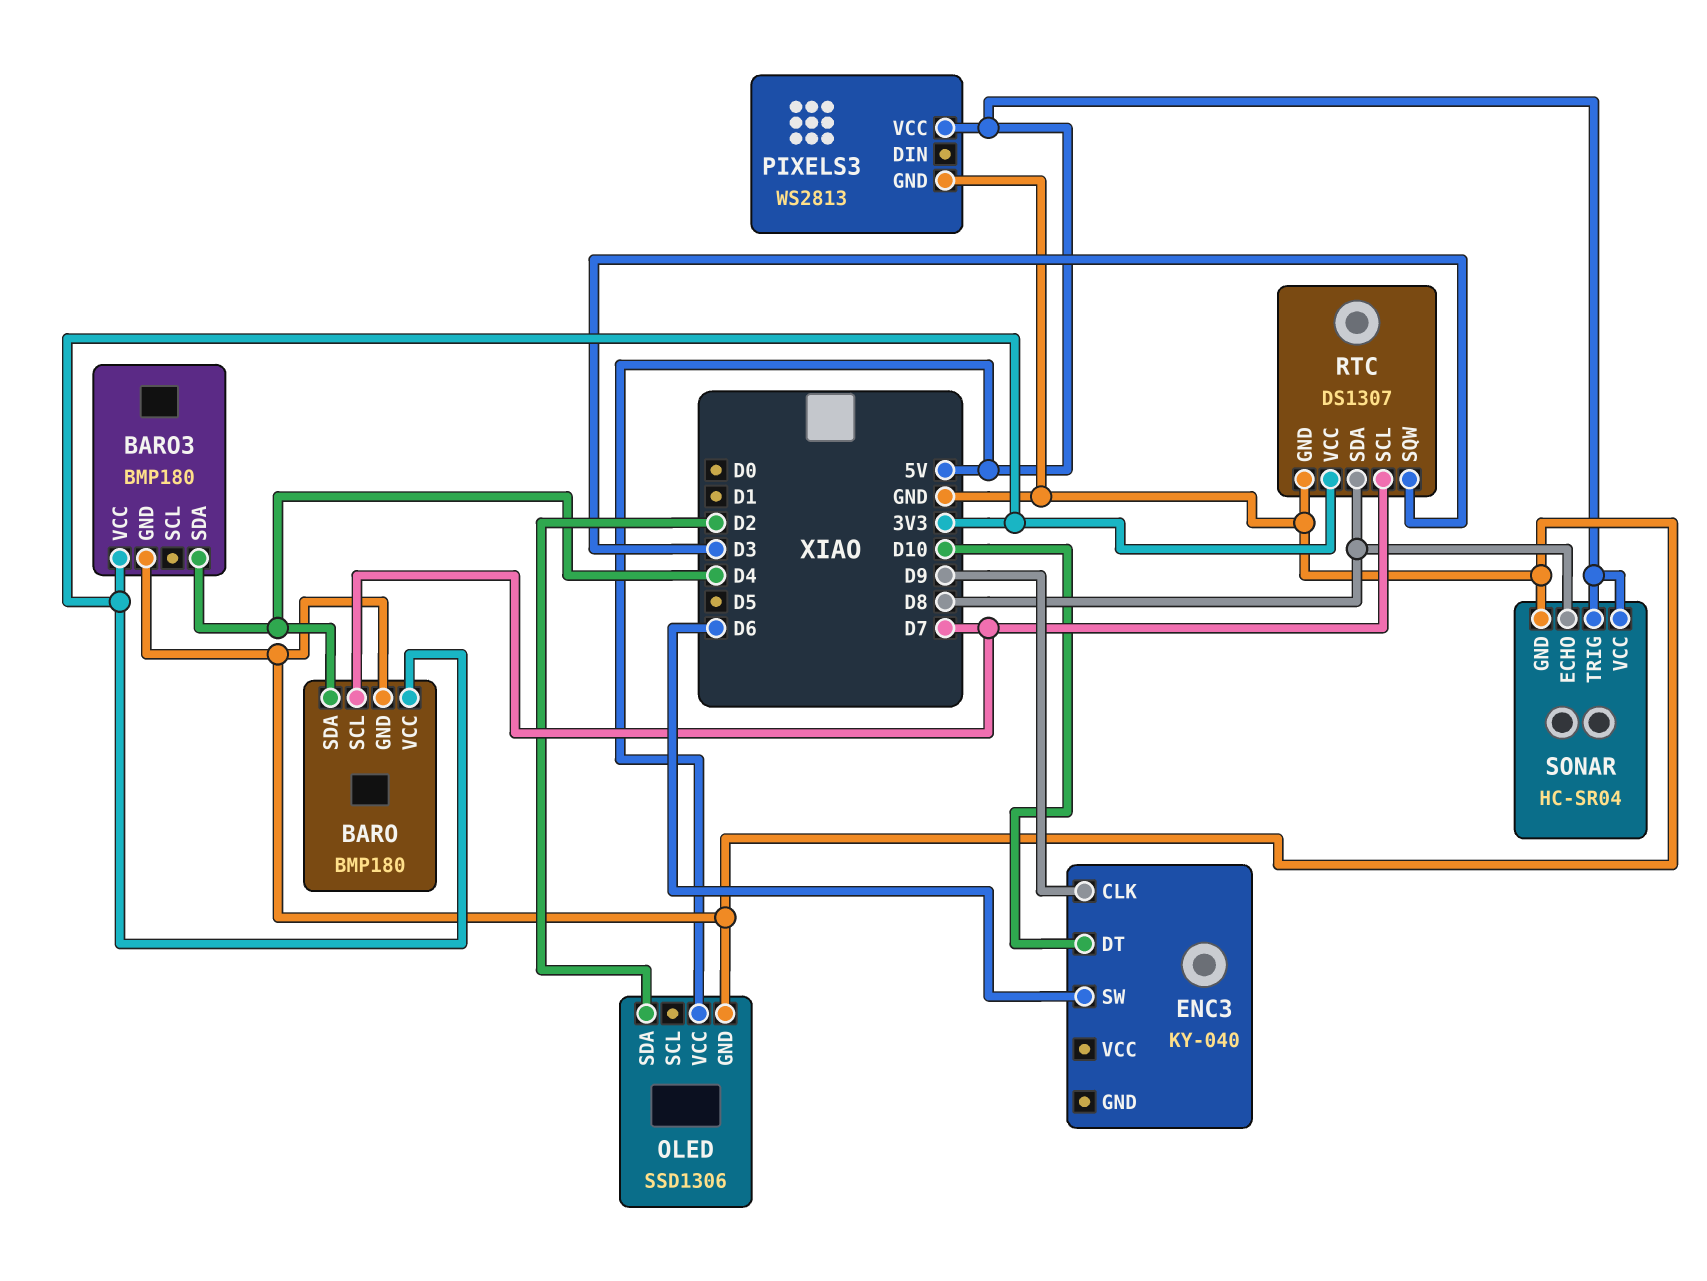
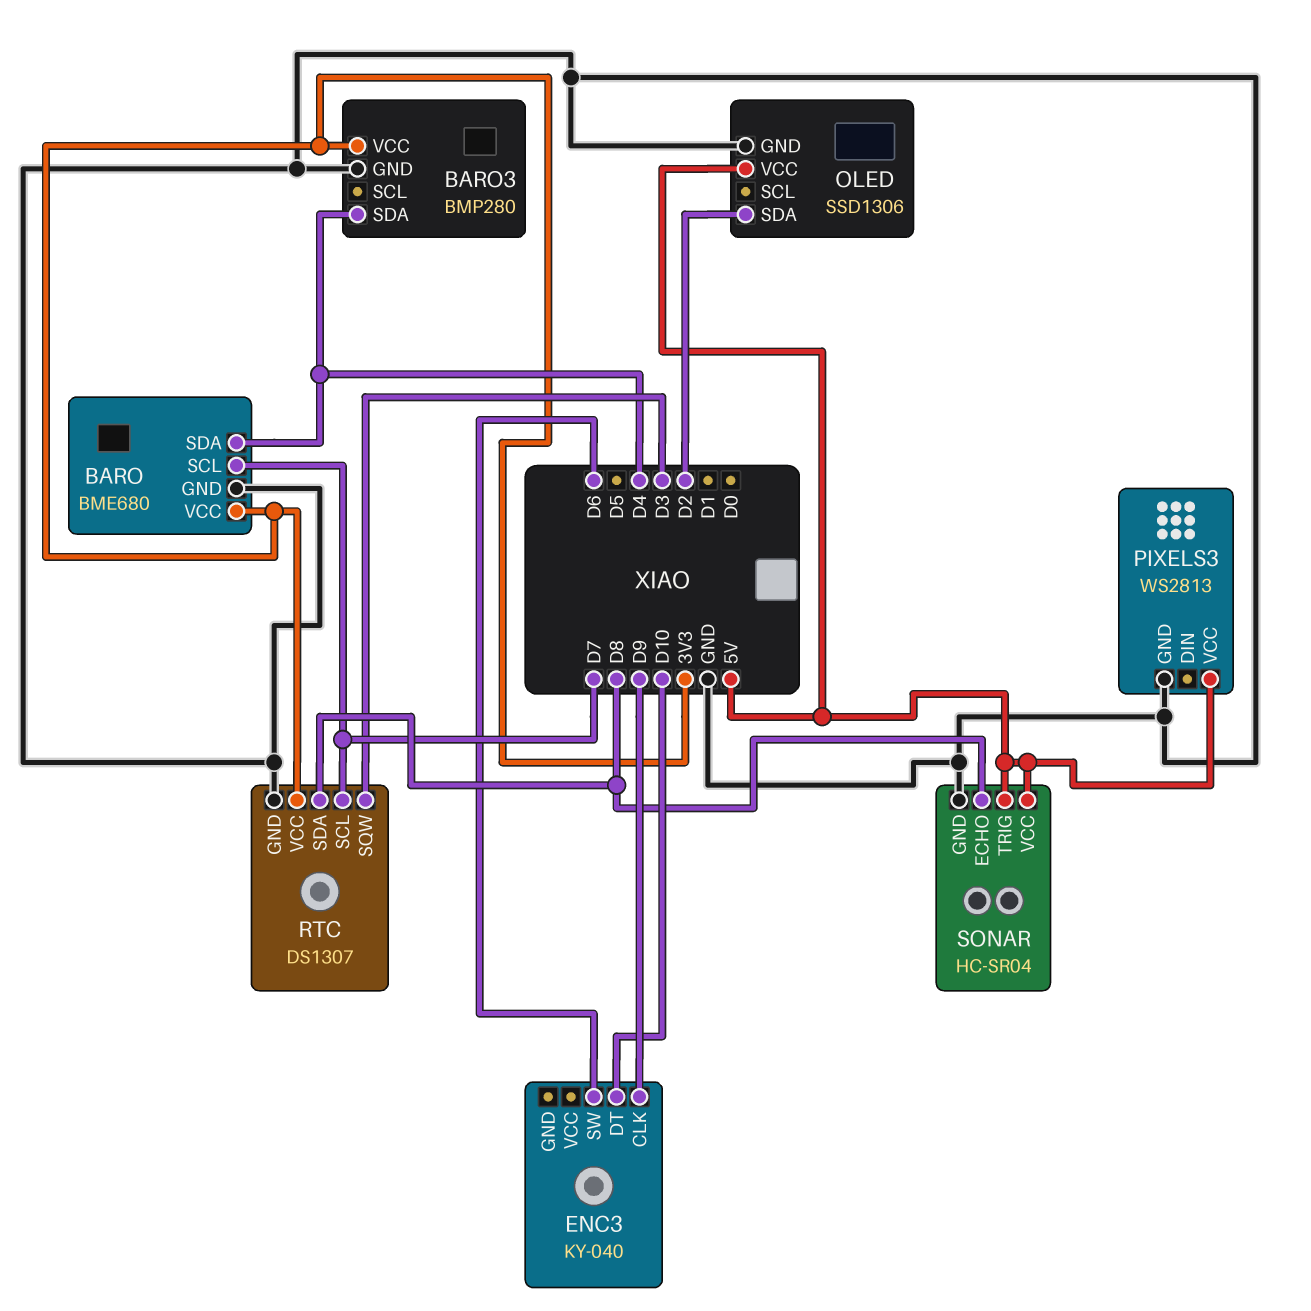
BARO: BMP180 -> BME680
BARO3: BMP180 -> BMP280

